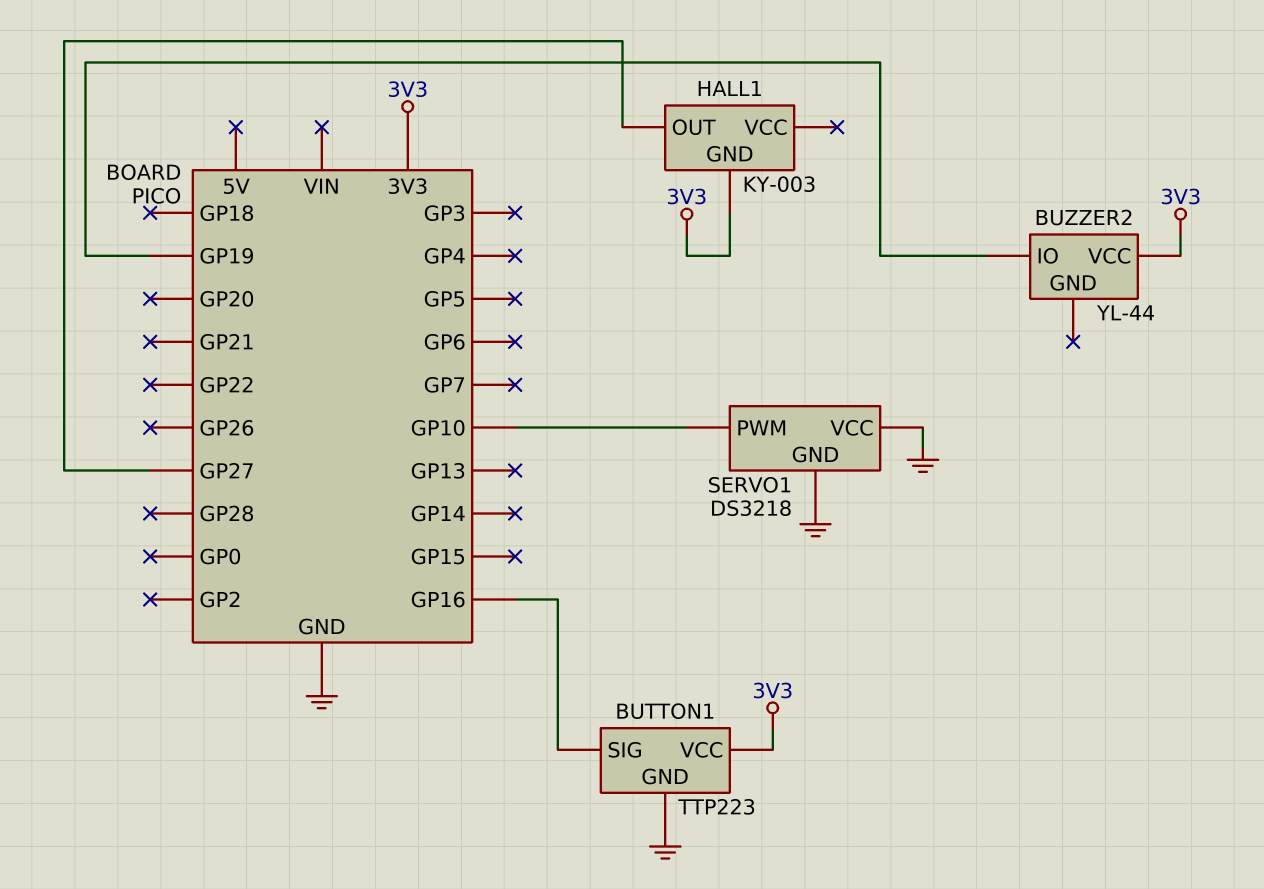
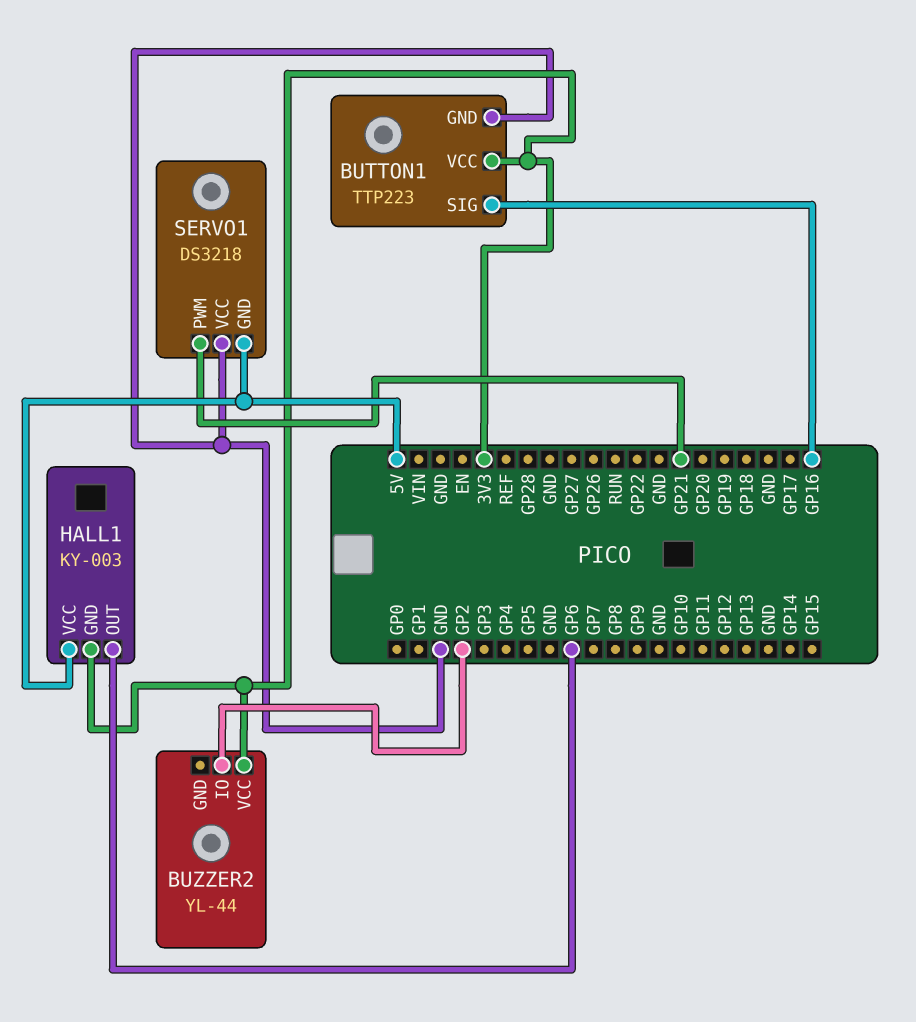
BUZZER2 pin IO: GP19 -> GP2
HALL1 pin OUT: GP27 -> GP6
HALL1 pin VCC: none -> 5V
SERVO1 pin GND: GND -> 5V
SERVO1 pin PWM: GP10 -> GP21

